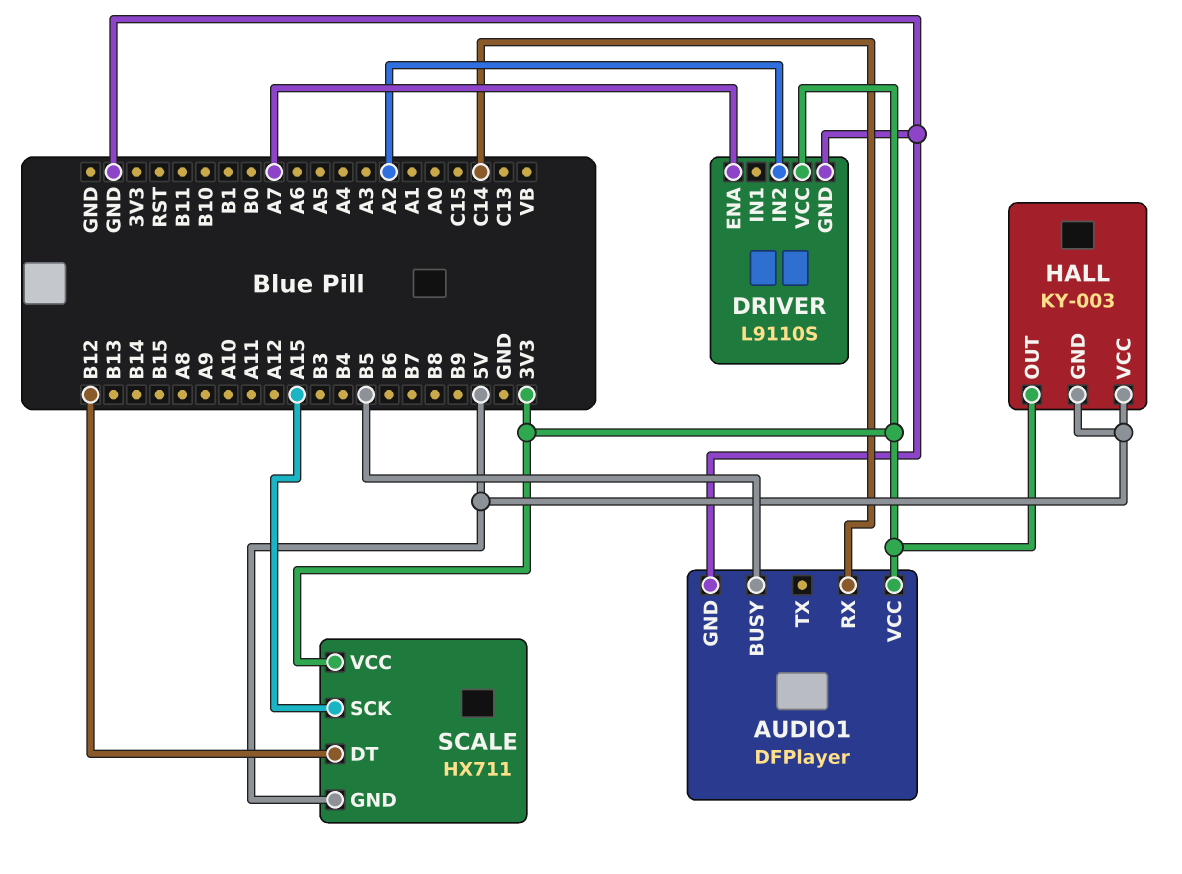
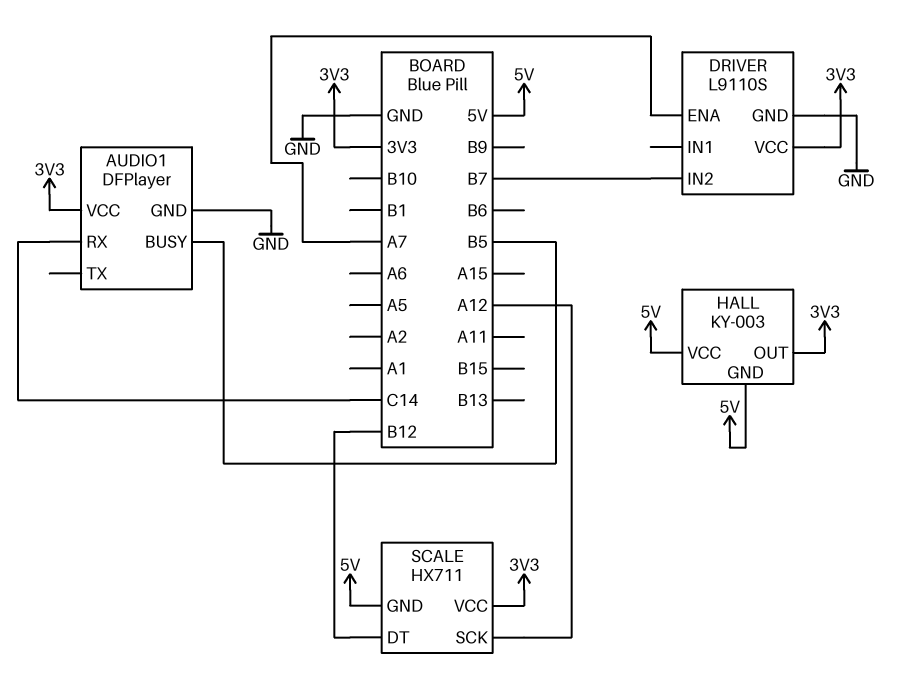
DRIVER pin IN2: A2 -> B7
SCALE pin SCK: A15 -> A12

